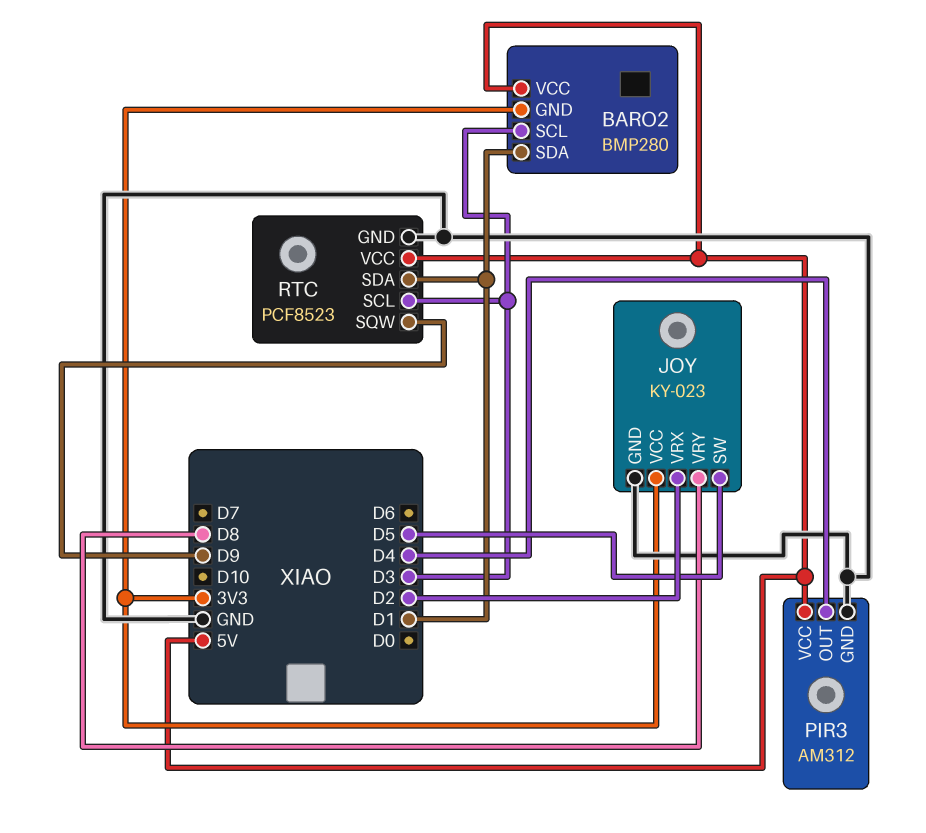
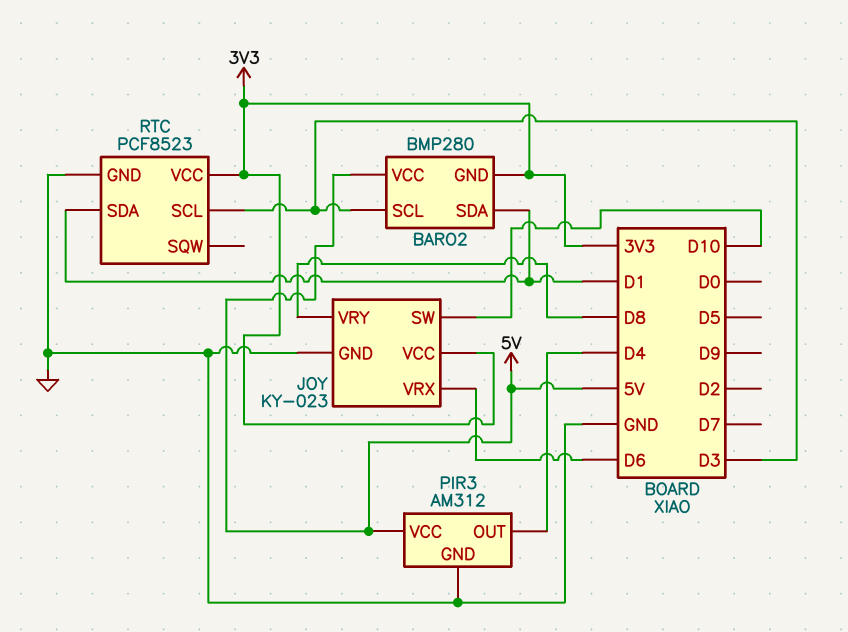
JOY pin SW: D5 -> D10
JOY pin VRX: D2 -> D6
RTC pin SQW: D9 -> none
RTC pin VCC: 5V -> 3V3

